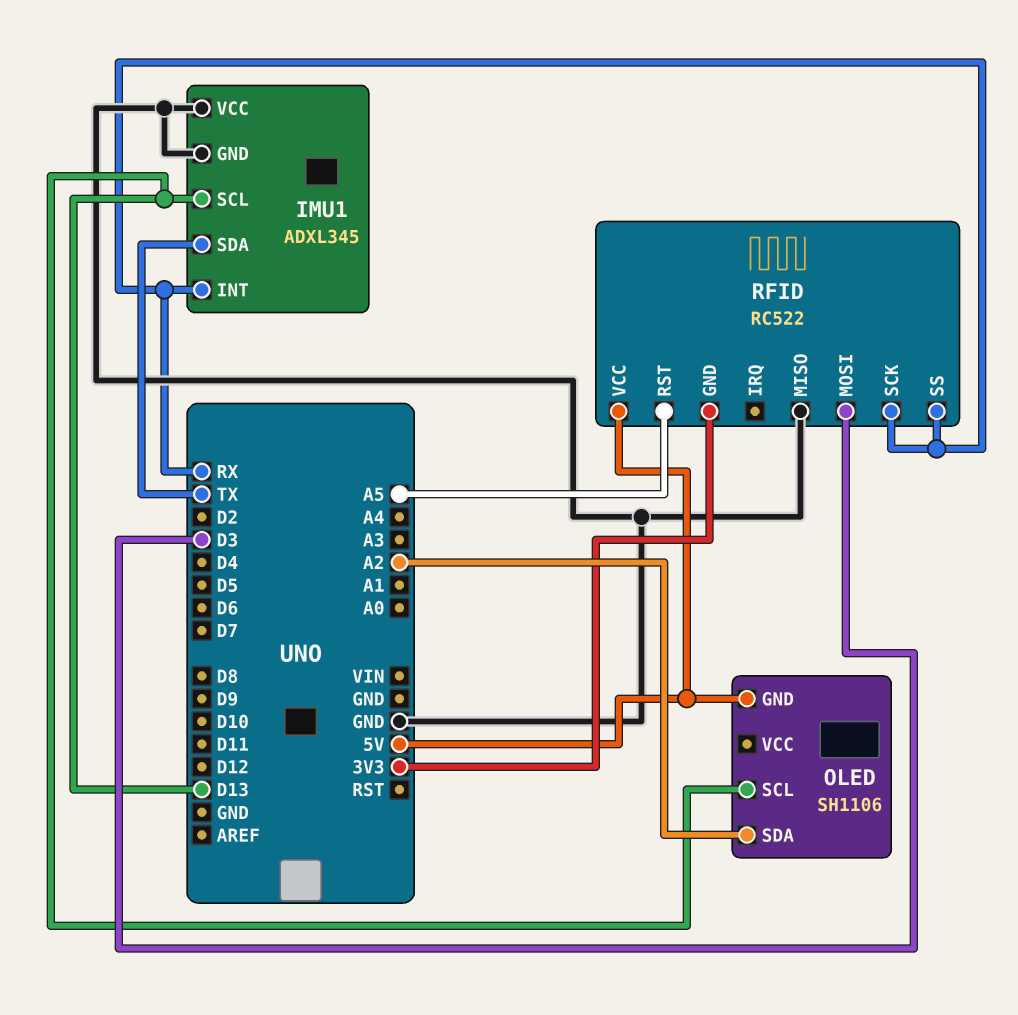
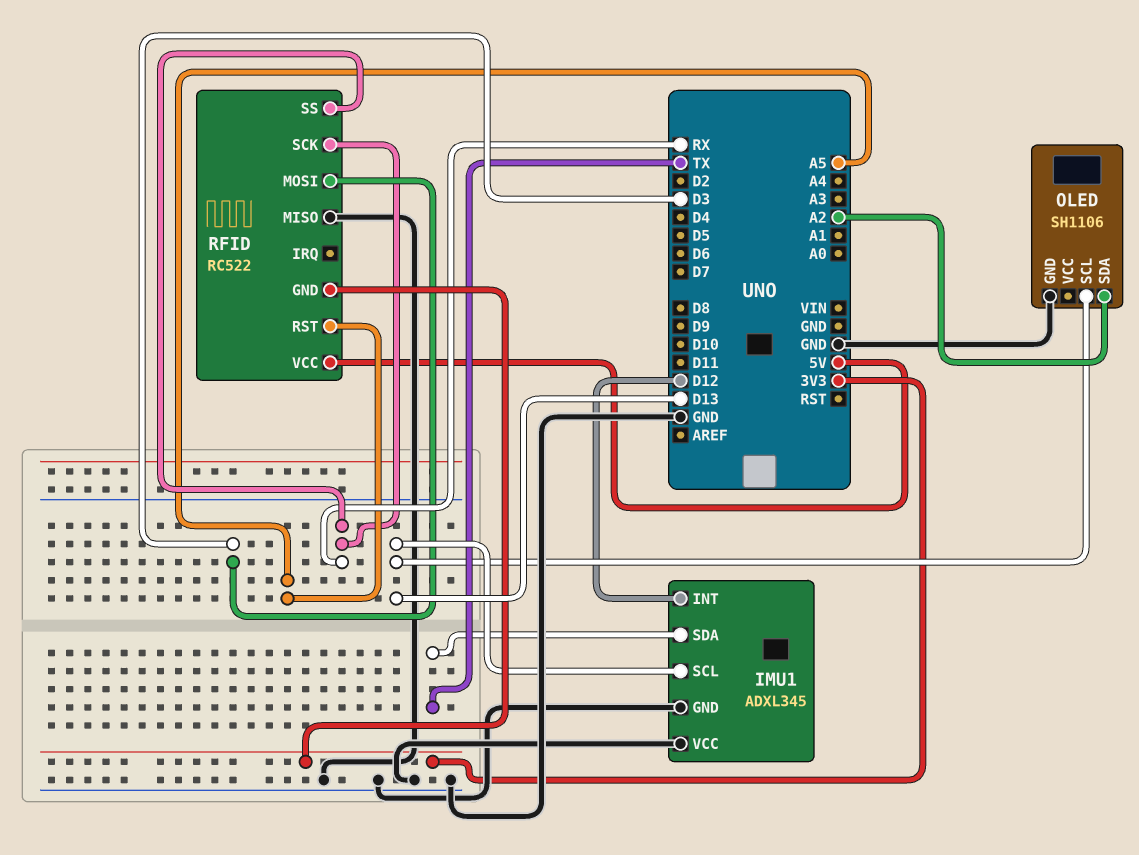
IMU1 pin INT: RX -> D12
OLED pin GND: 5V -> GND

